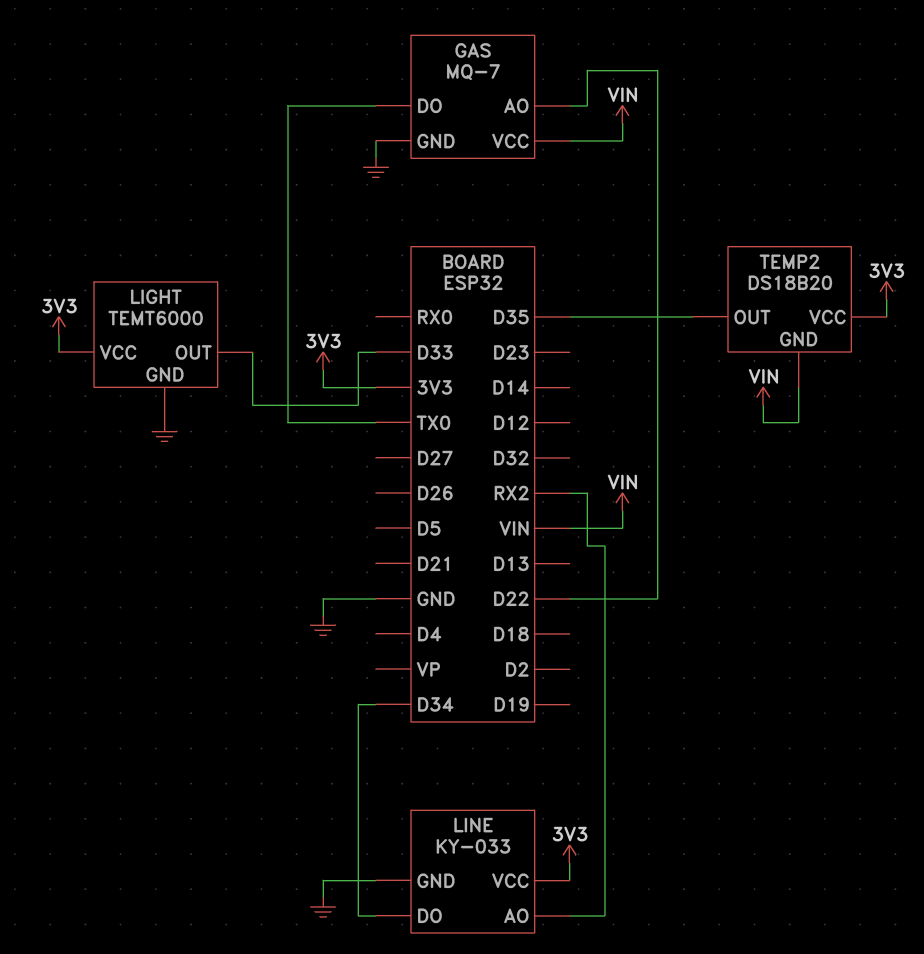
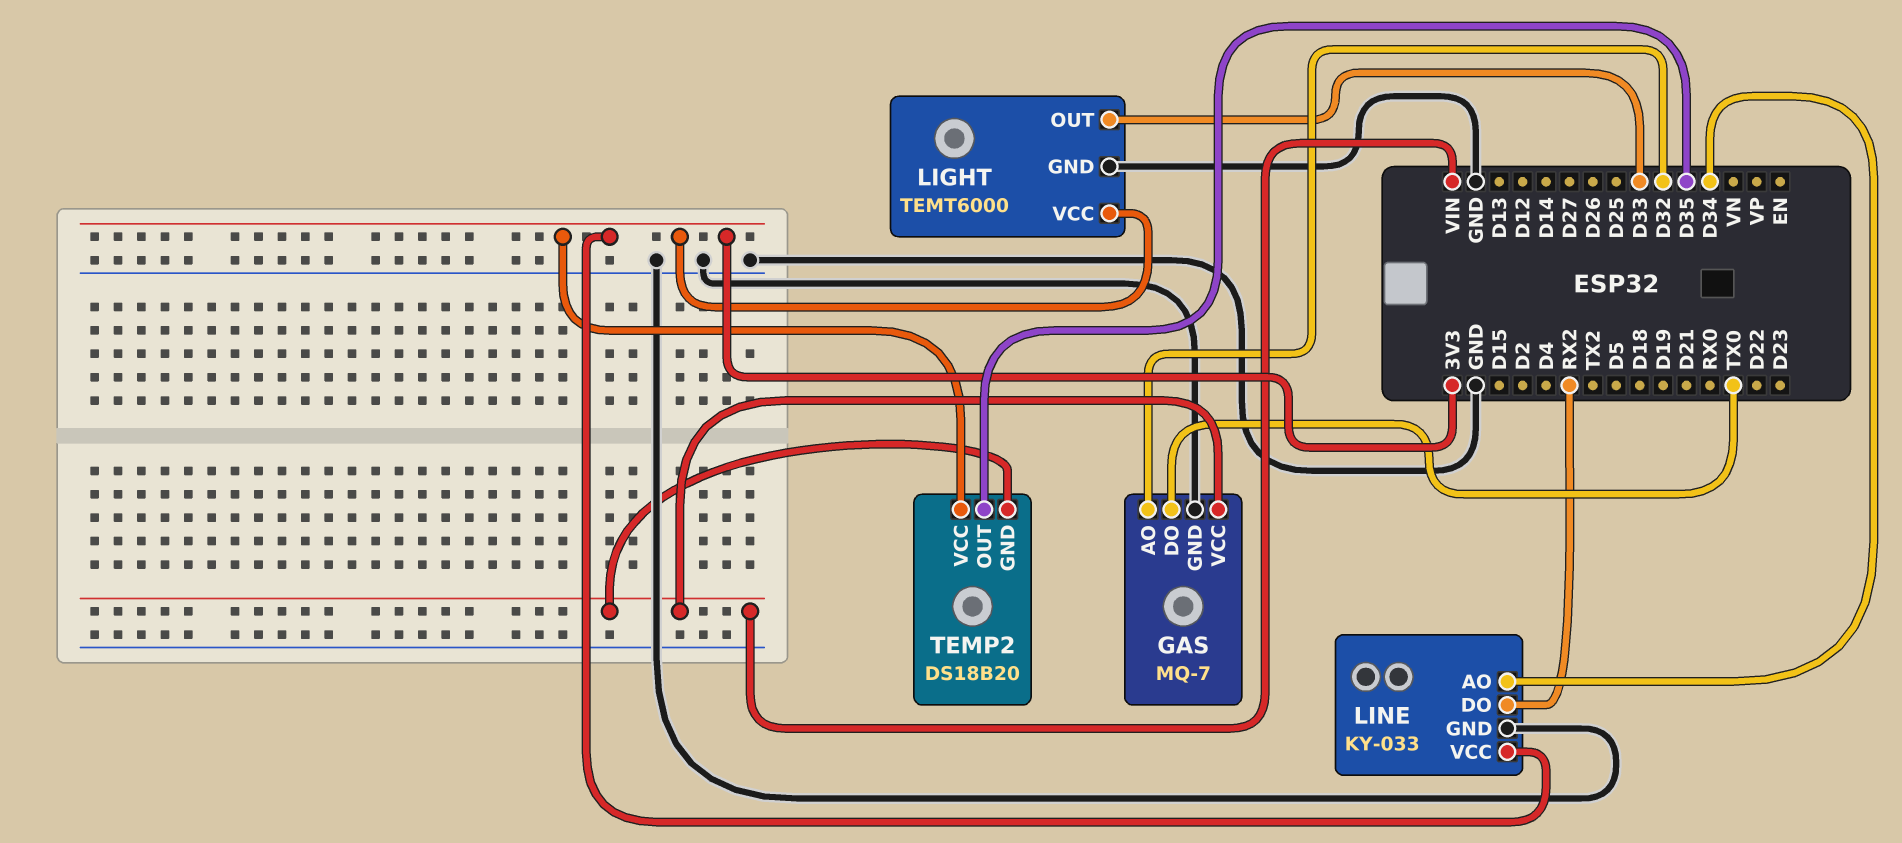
GAS pin AO: D22 -> D32
LINE pin AO: RX2 -> D34
LINE pin DO: D34 -> RX2

